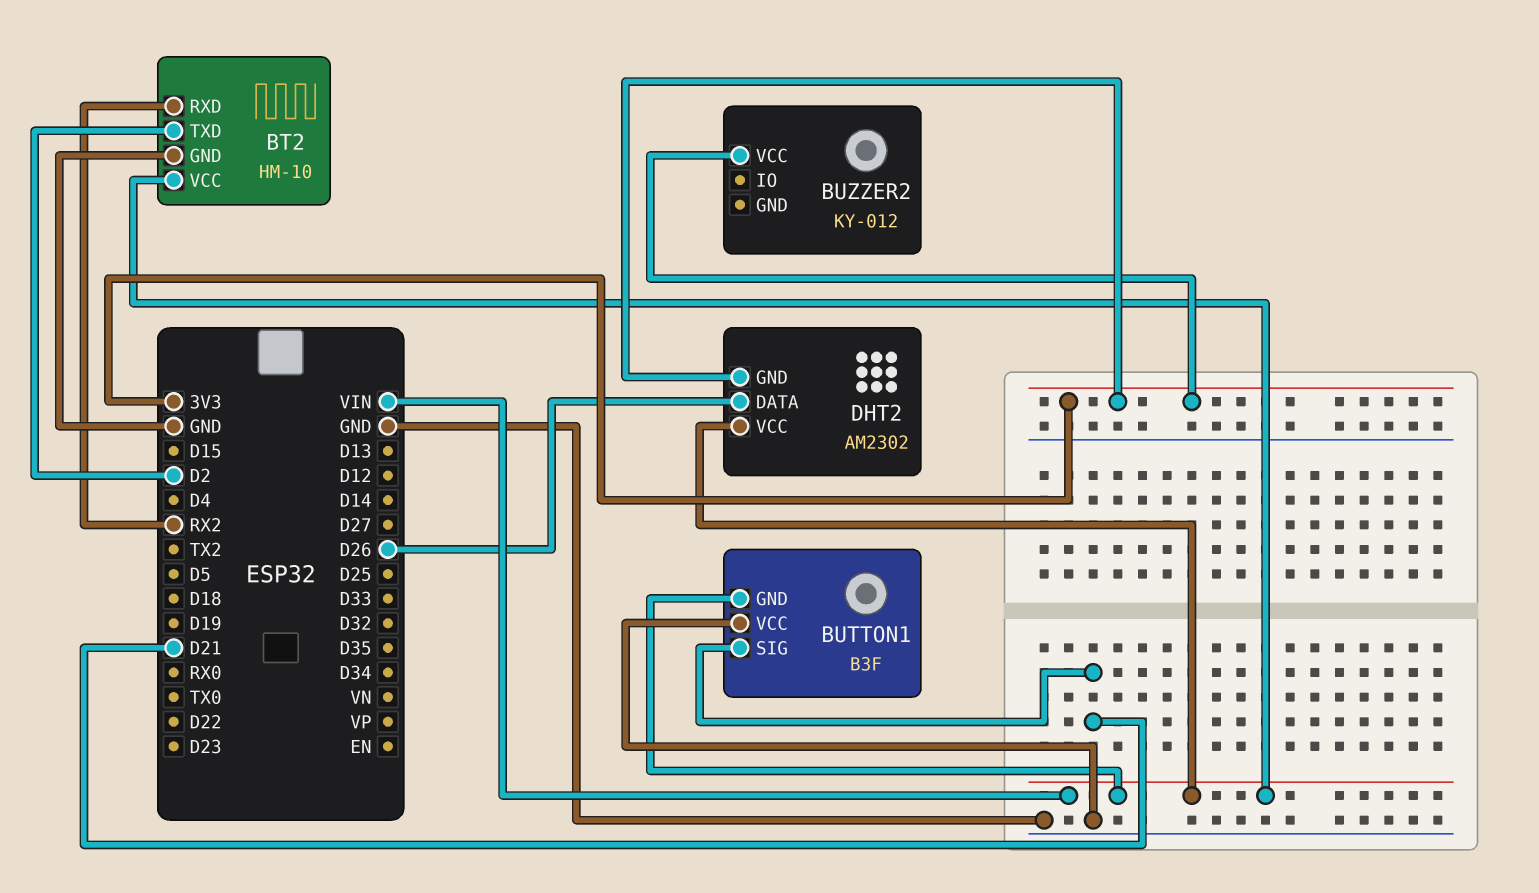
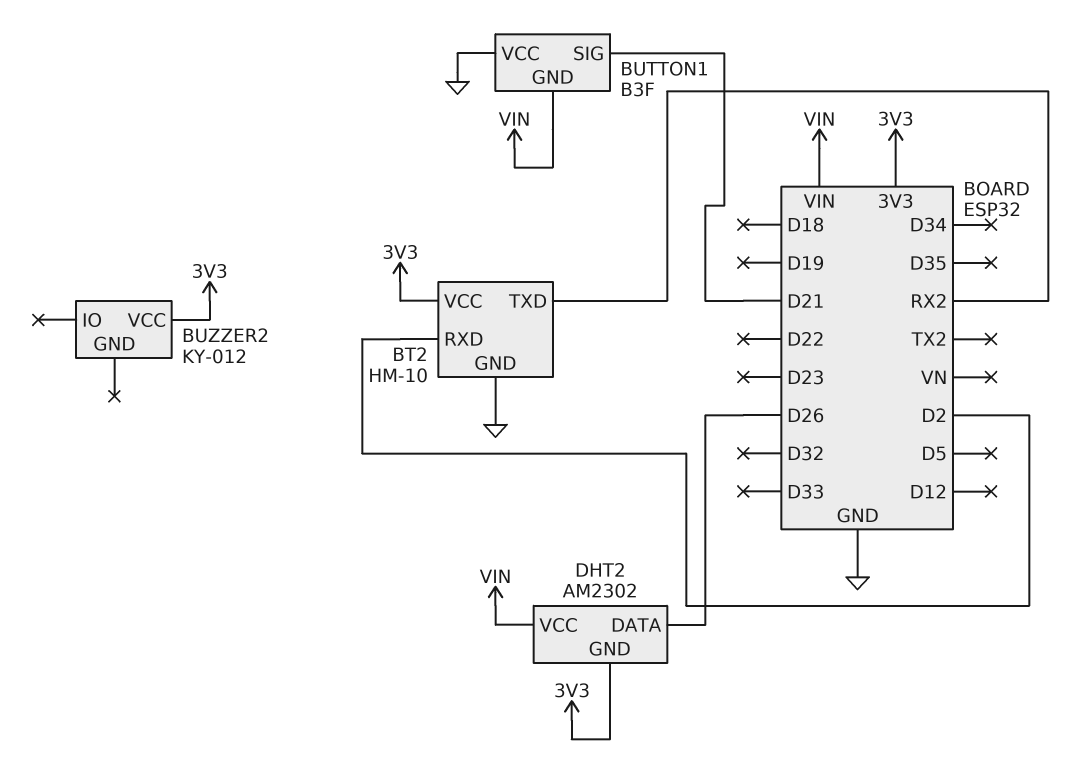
BT2 pin RXD: RX2 -> D2
BT2 pin TXD: D2 -> RX2
BT2 pin VCC: VIN -> 3V3

